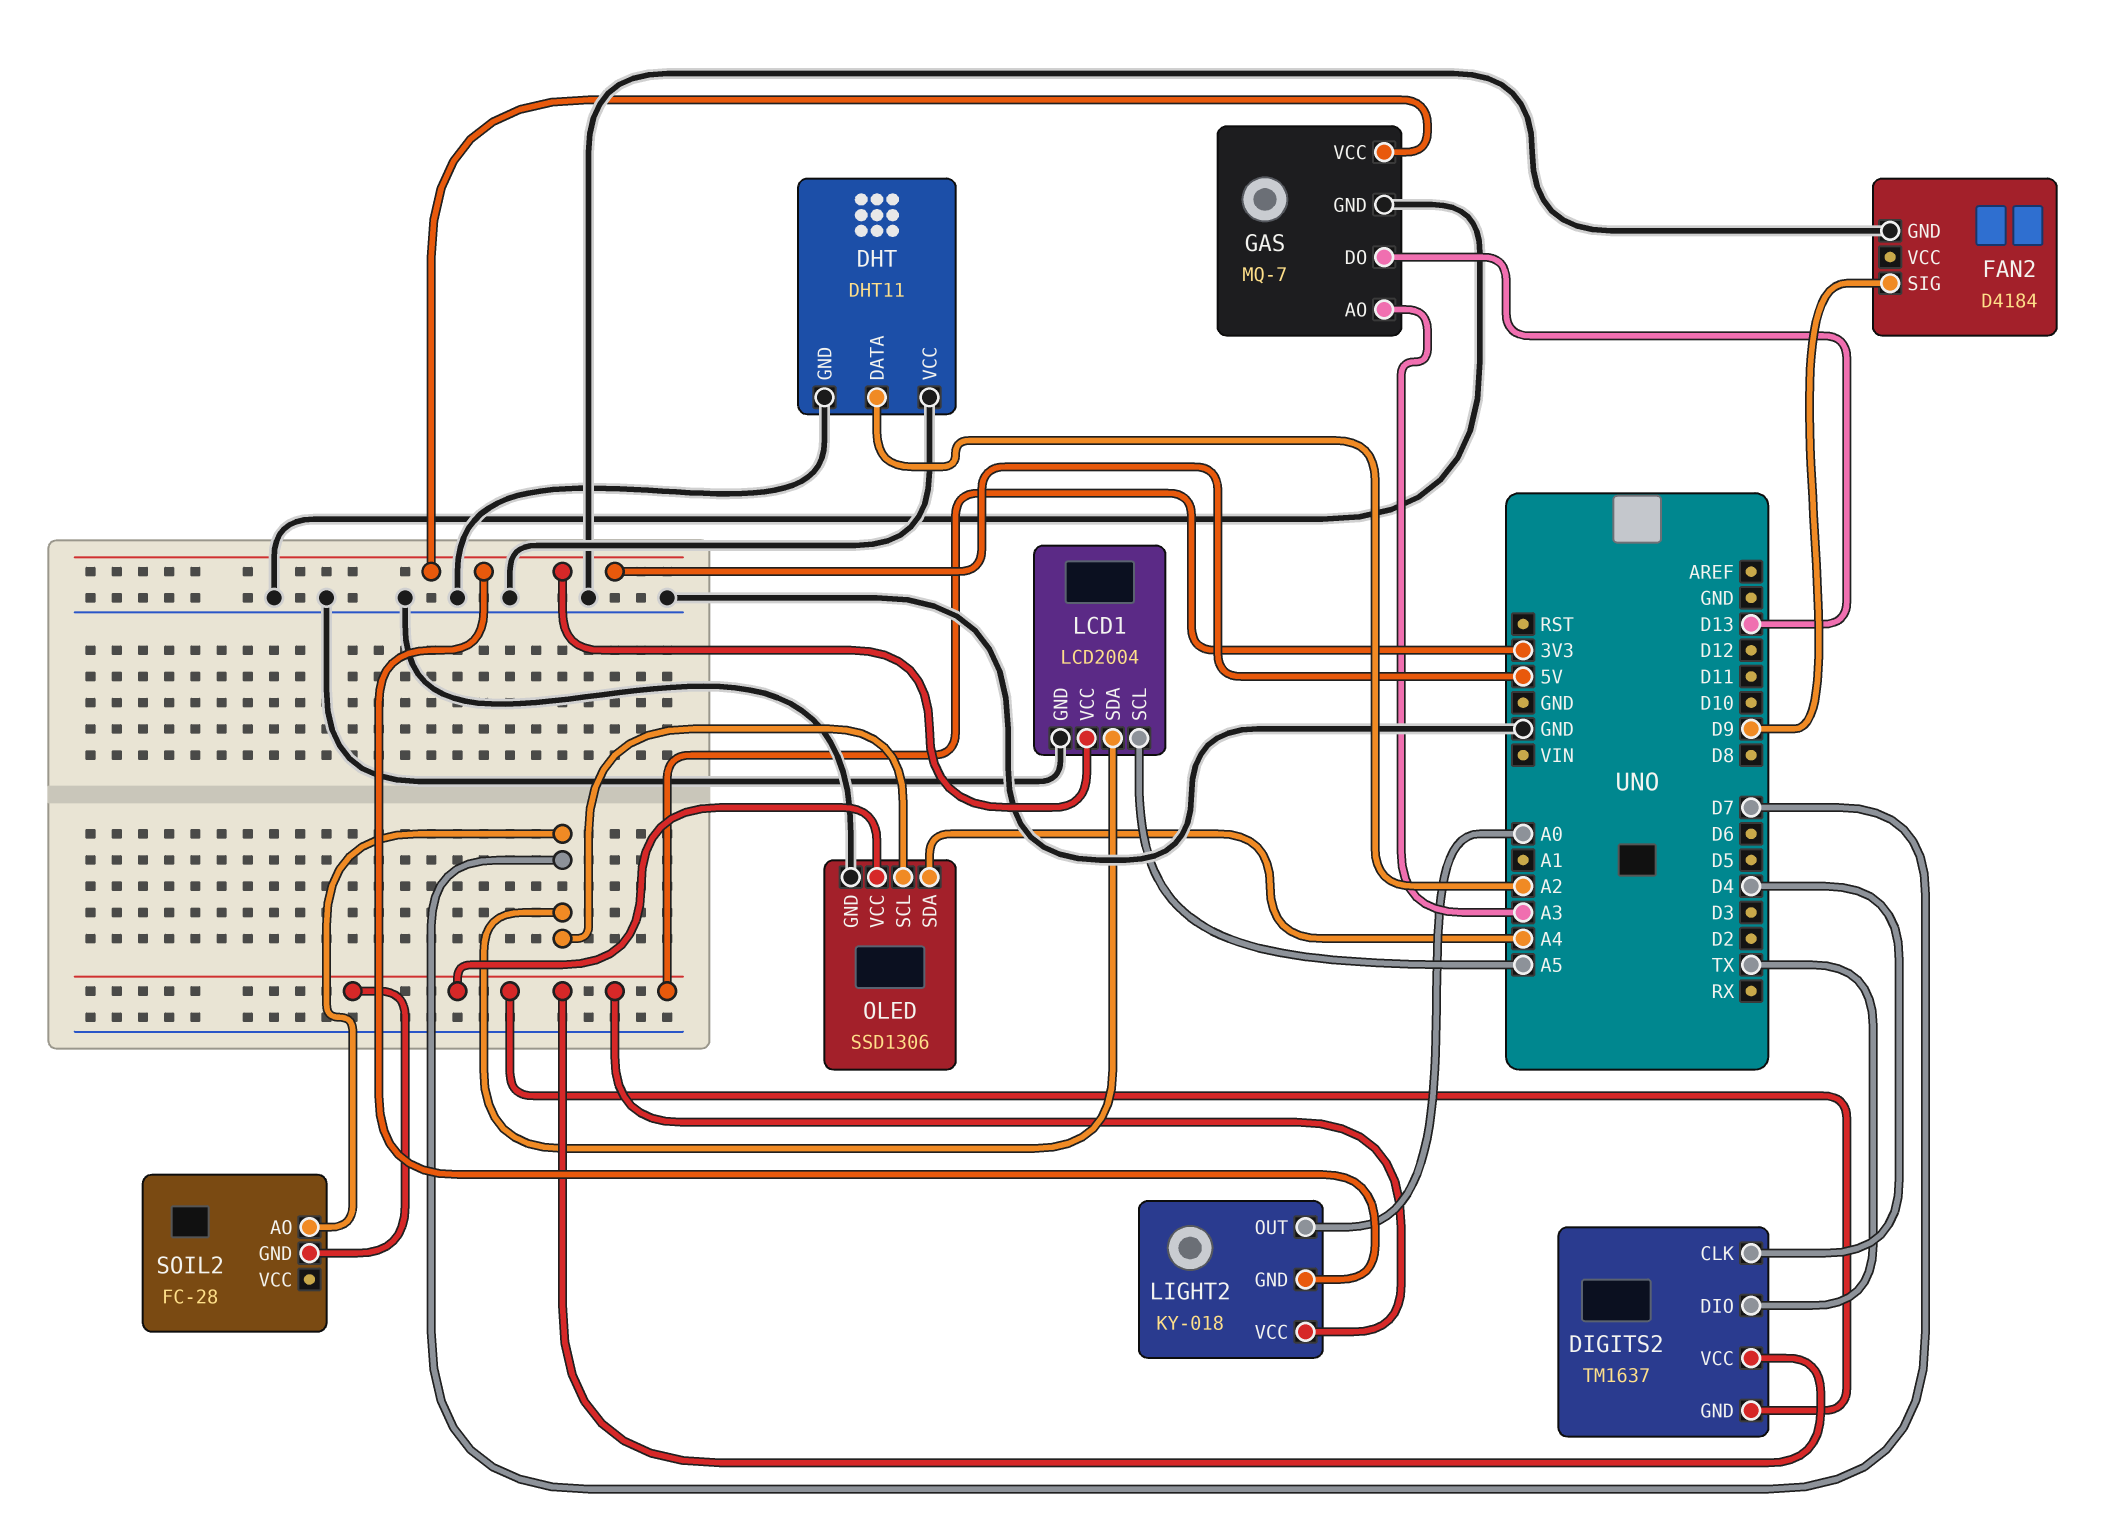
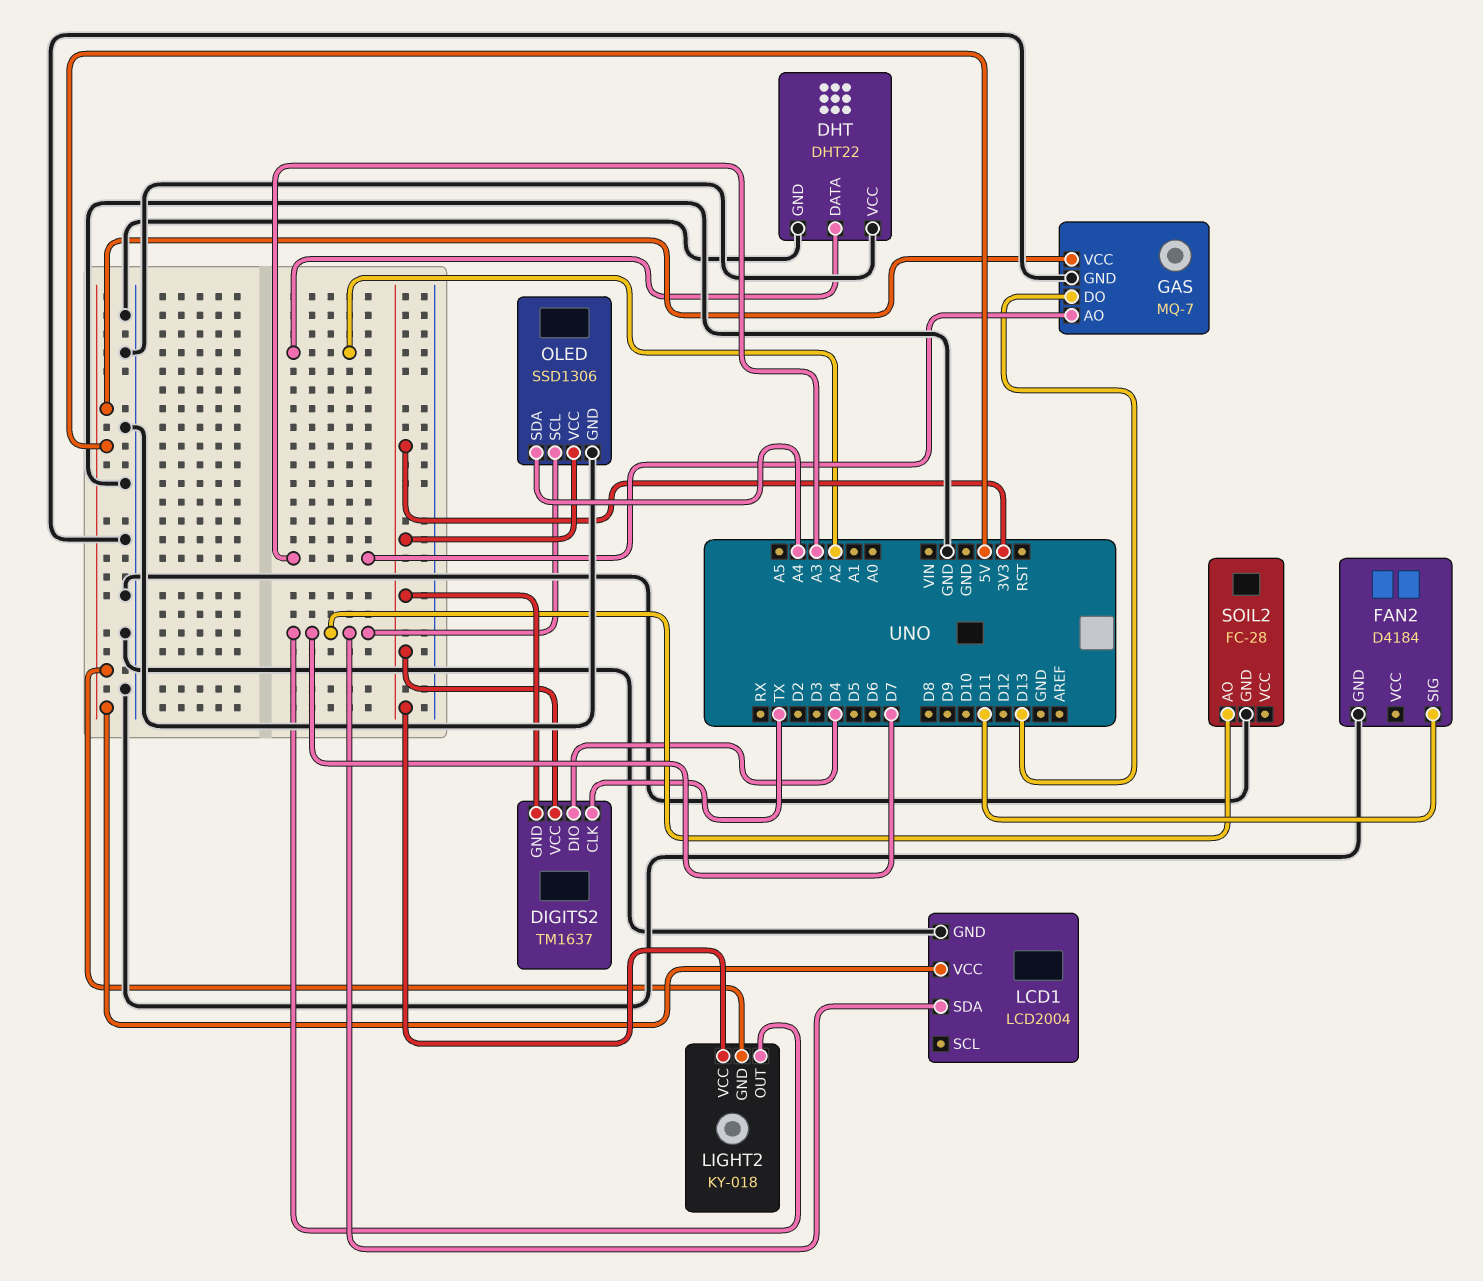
DHT: DHT11 -> DHT22
DIGITS2 pin CLK: D4 -> TX
DIGITS2 pin DIO: TX -> D4
FAN2 pin SIG: D9 -> D11
LCD1 pin SCL: A5 -> none
LIGHT2 pin OUT: A0 -> D7
SOIL2 pin GND: 3V3 -> GND

